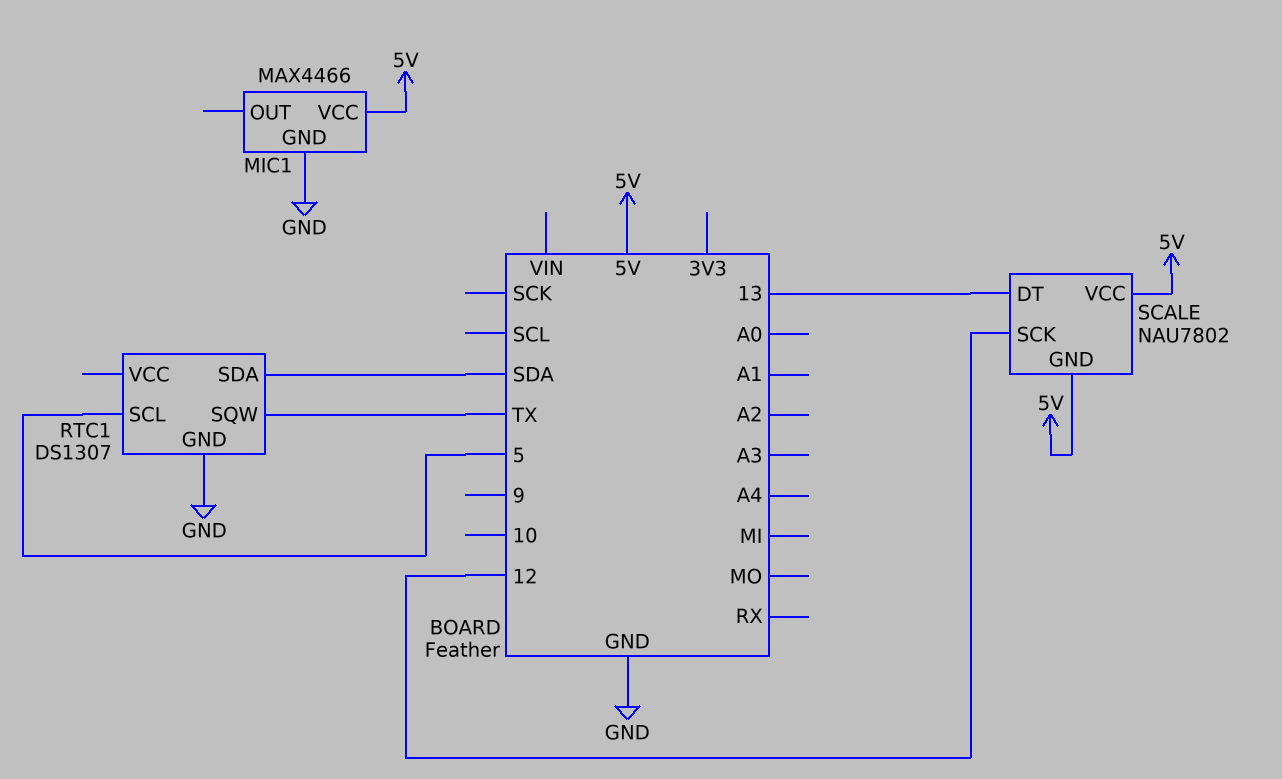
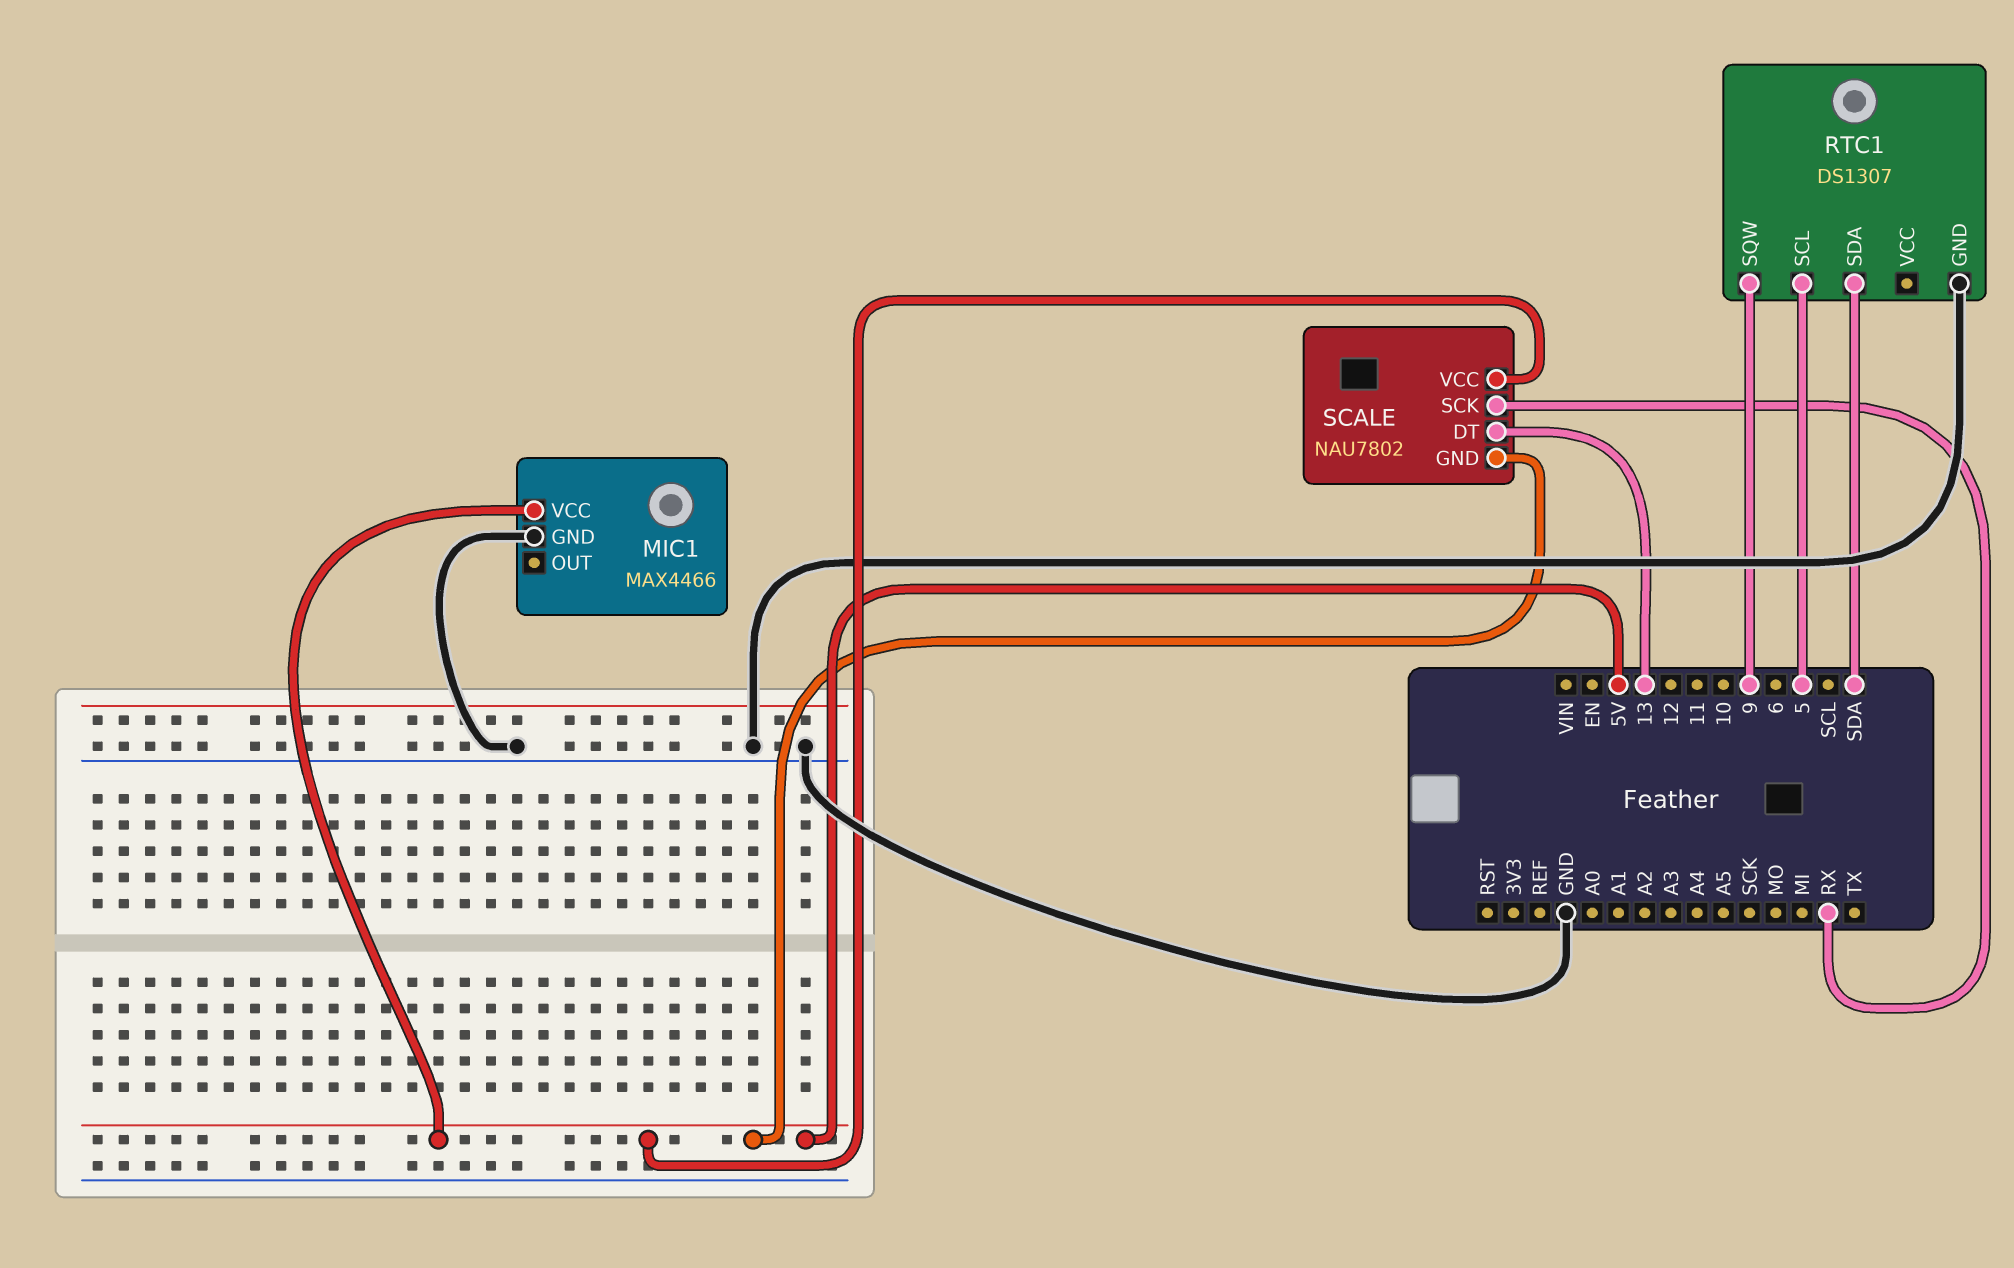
RTC1 pin SQW: TX -> 9
SCALE pin SCK: 12 -> RX

